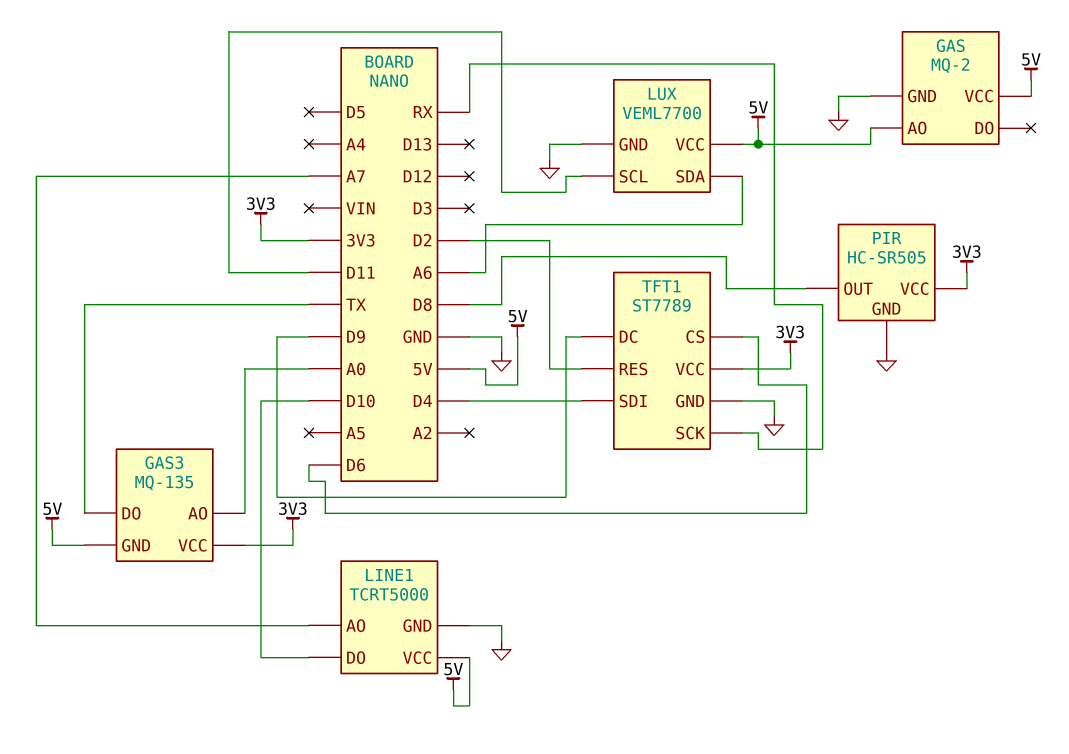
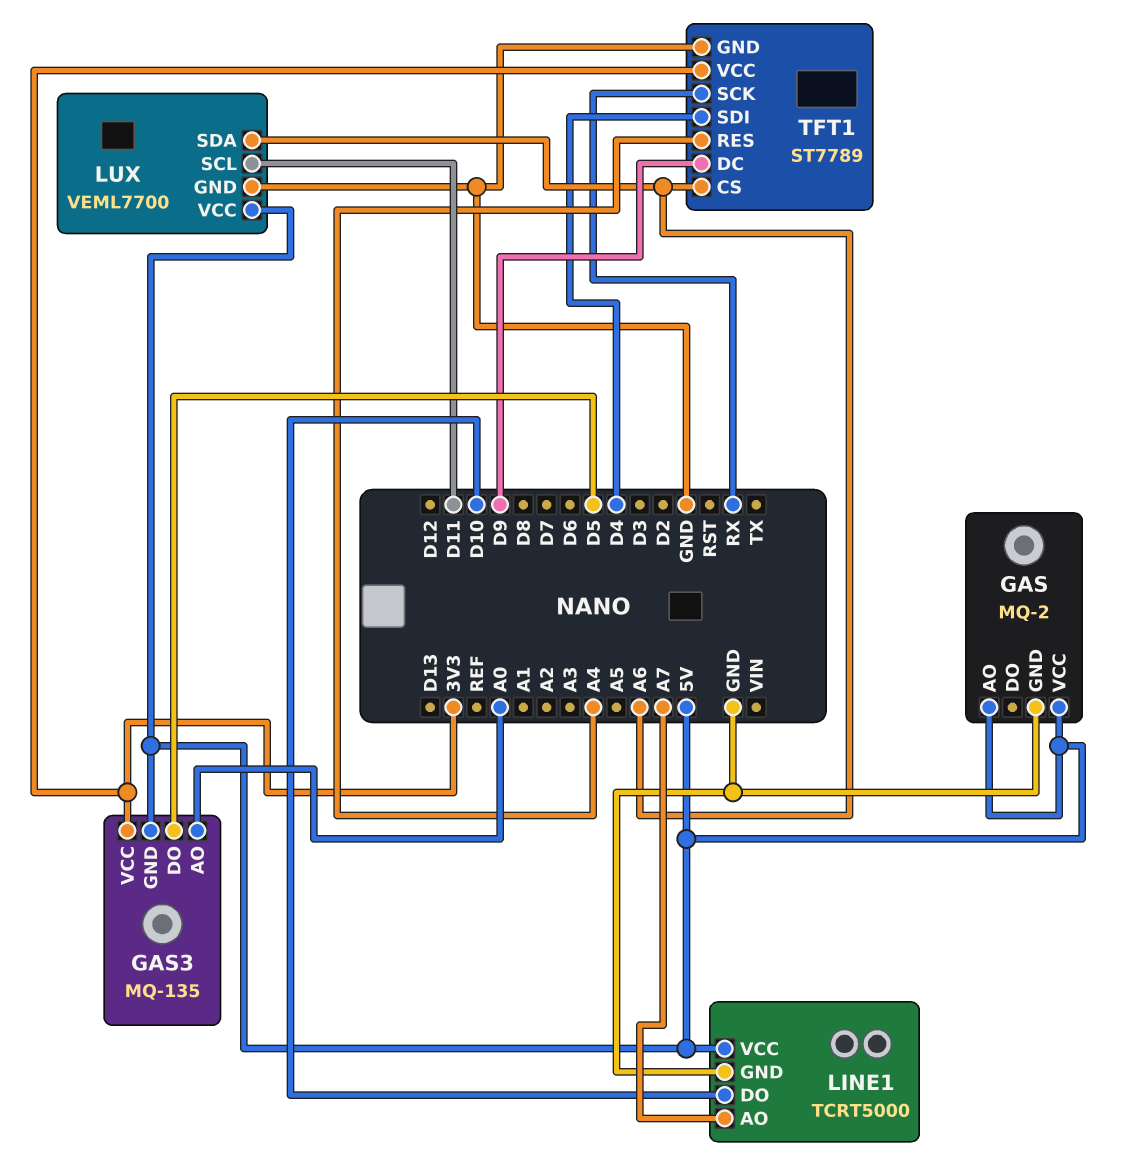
GAS3 pin DO: TX -> D5
PIR: HC-SR505 -> none
PIR pin GND: GND -> none
PIR pin OUT: D8 -> none
PIR pin VCC: 3V3 -> none
TFT1 pin CS: D6 -> A6
TFT1 pin RES: D2 -> A4

